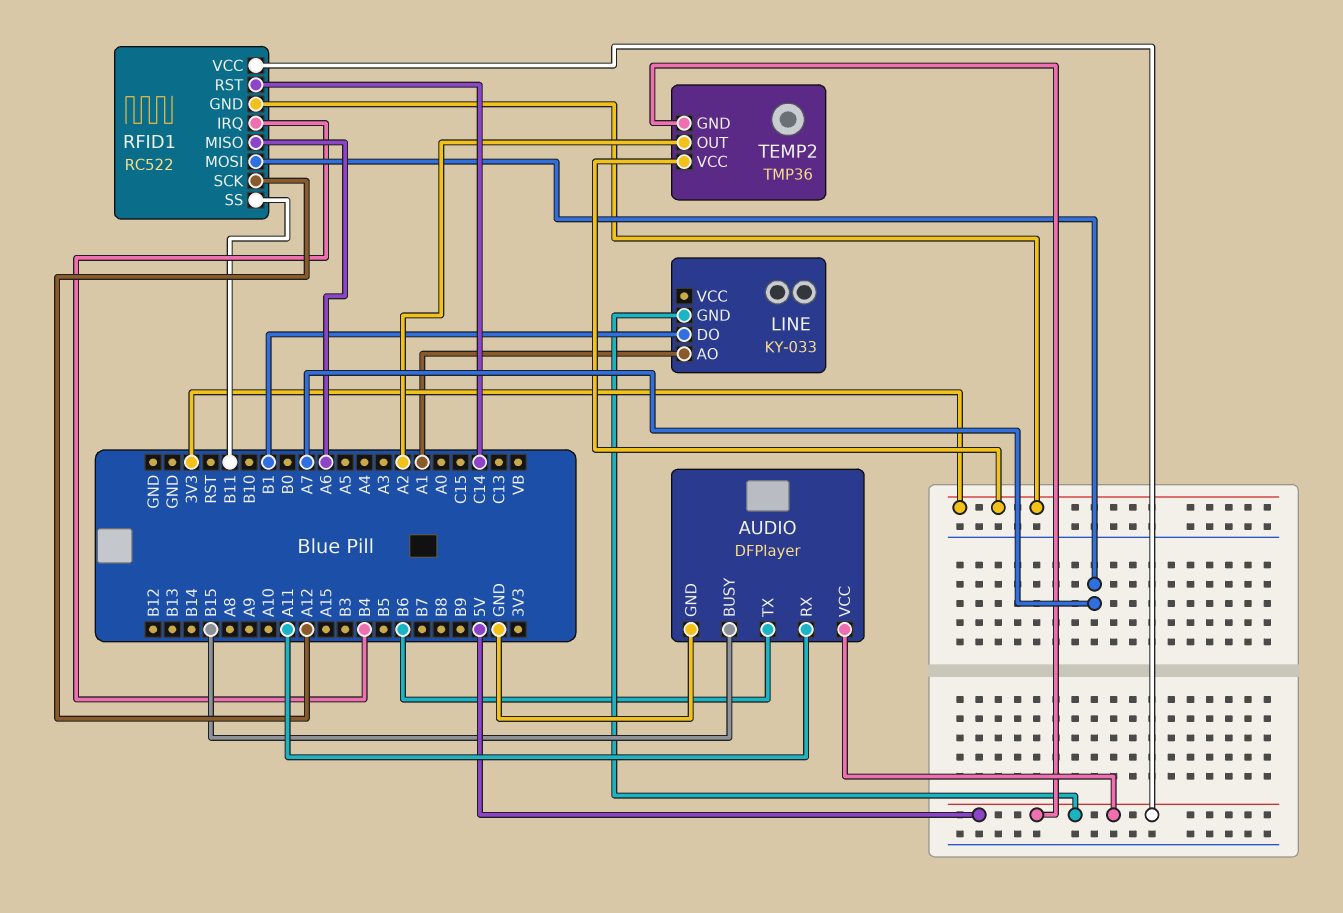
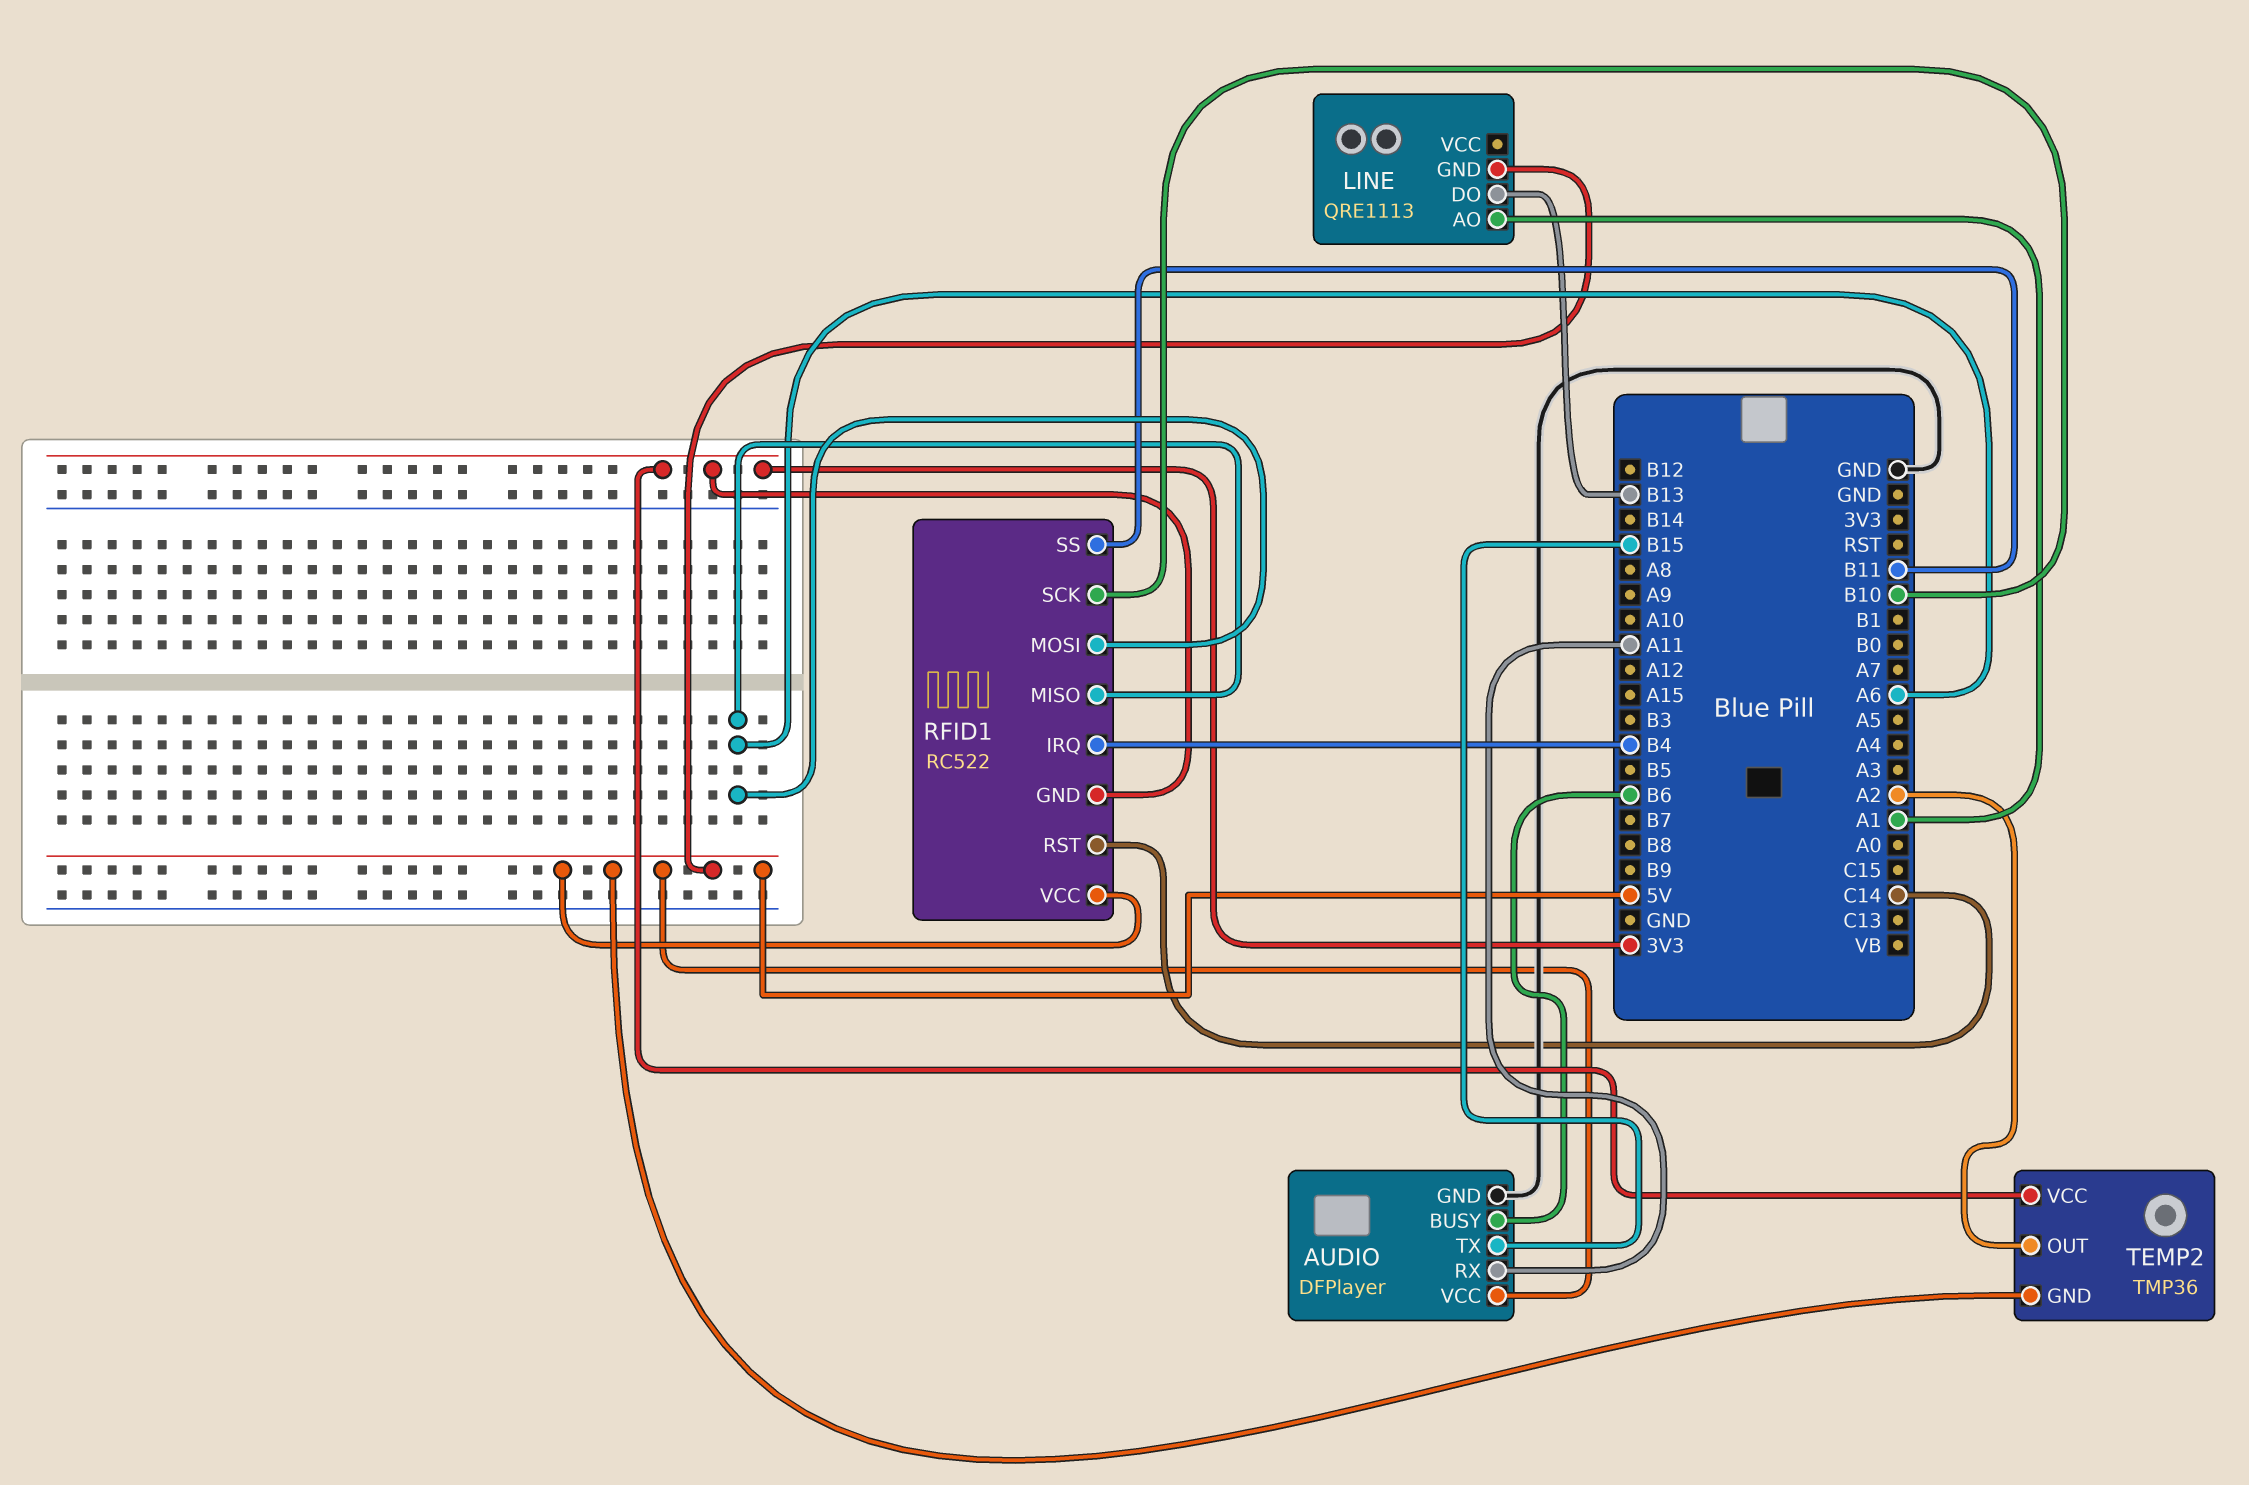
AUDIO pin BUSY: B15 -> B6
AUDIO pin TX: B6 -> B15
LINE: KY-033 -> QRE1113
LINE pin DO: B1 -> B13
RFID1 pin MOSI: A7 -> A6
RFID1 pin SCK: A12 -> B10

